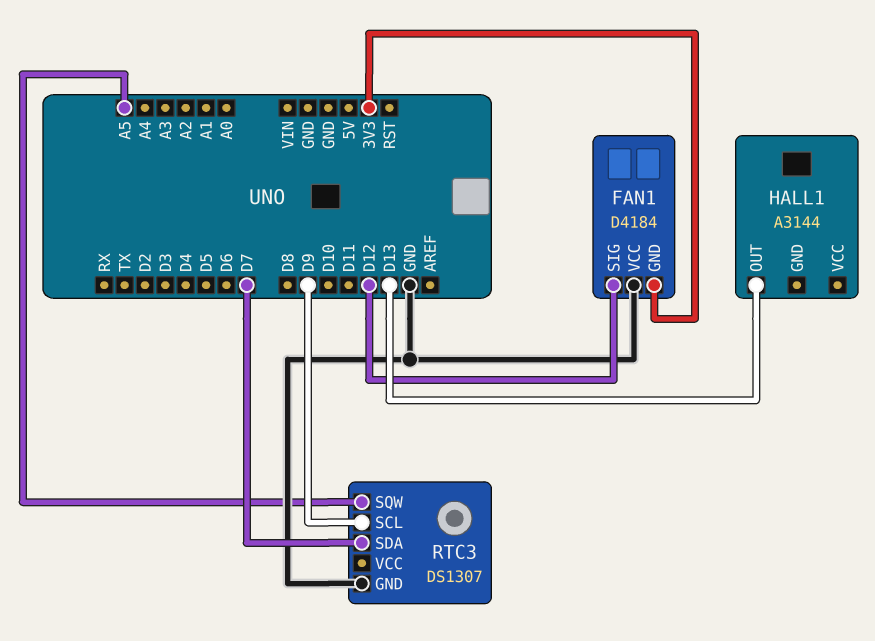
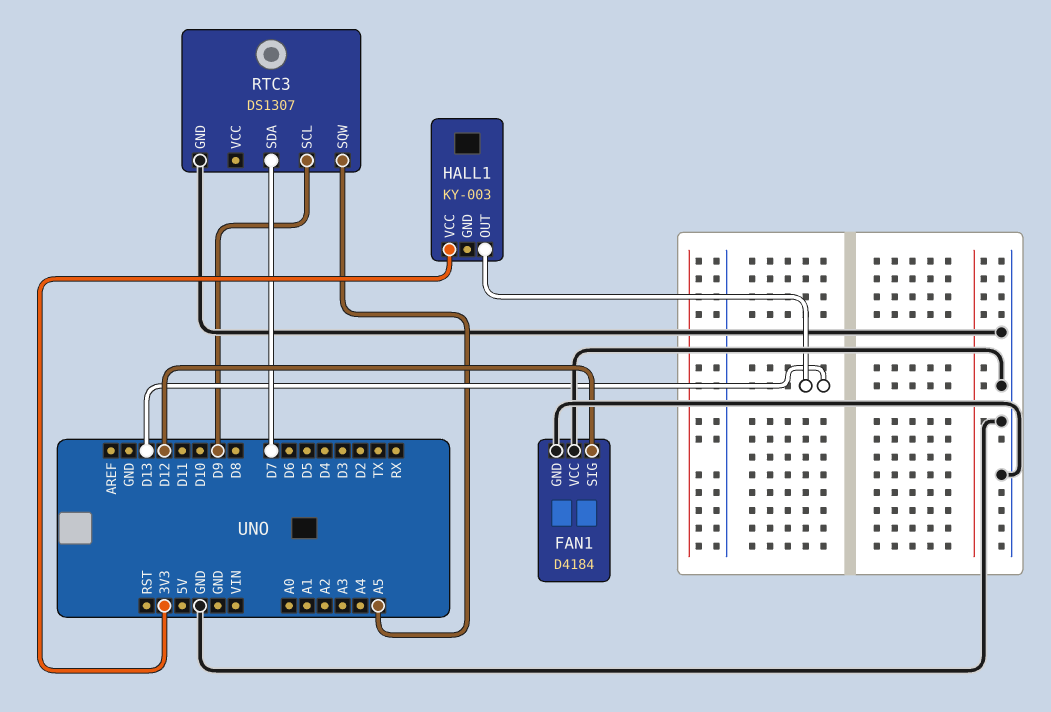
FAN1 pin GND: 3V3 -> GND
HALL1: A3144 -> KY-003
HALL1 pin VCC: none -> 3V3

